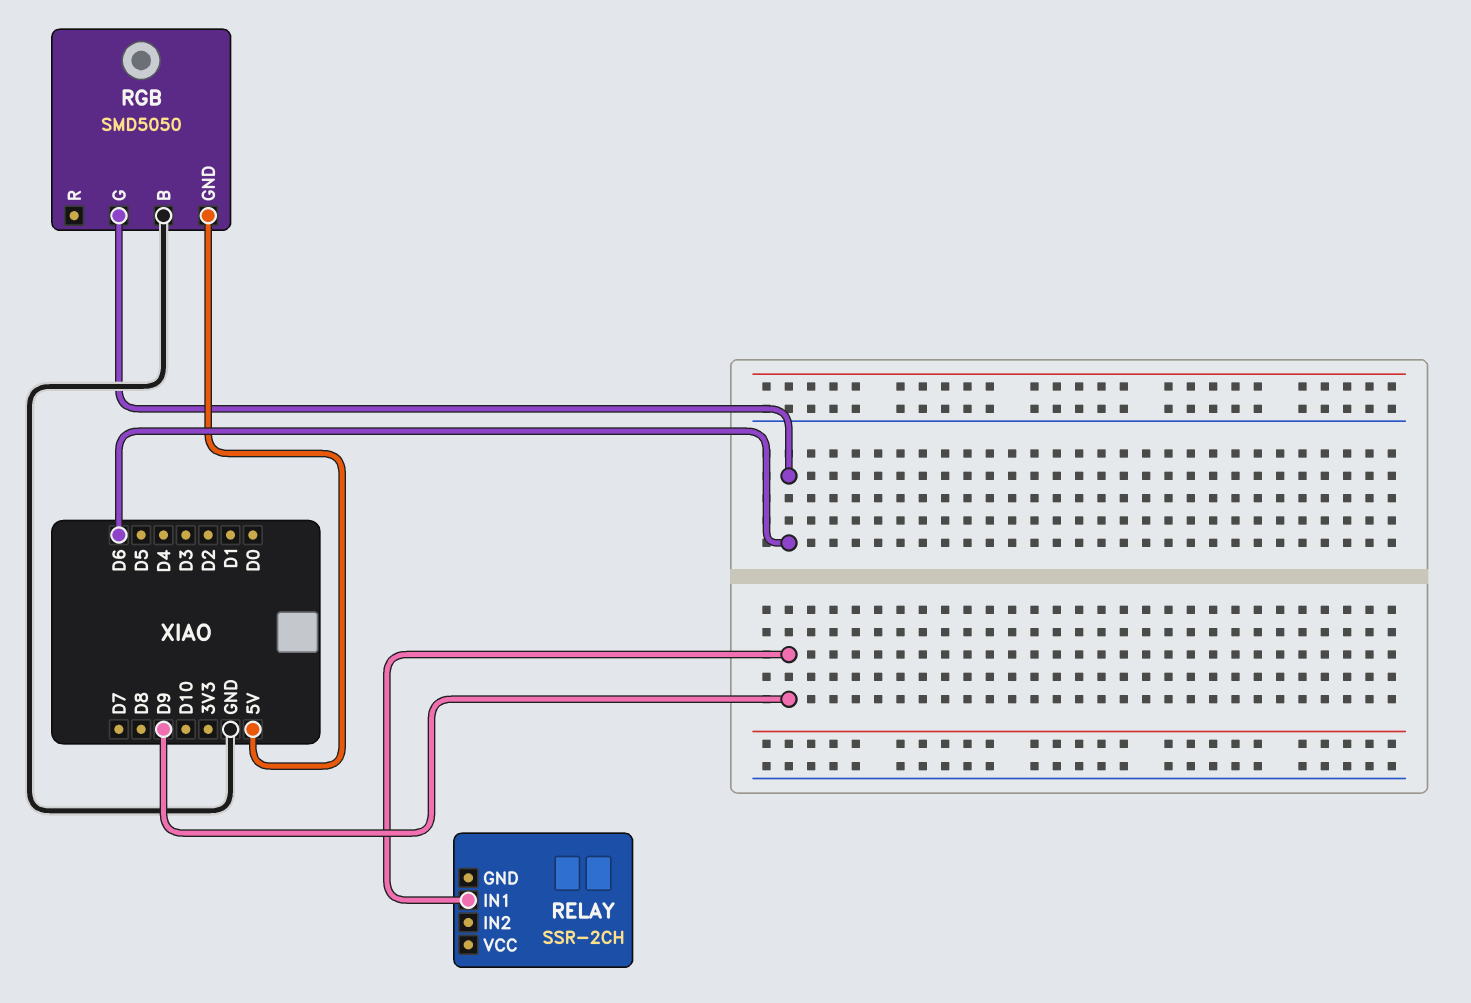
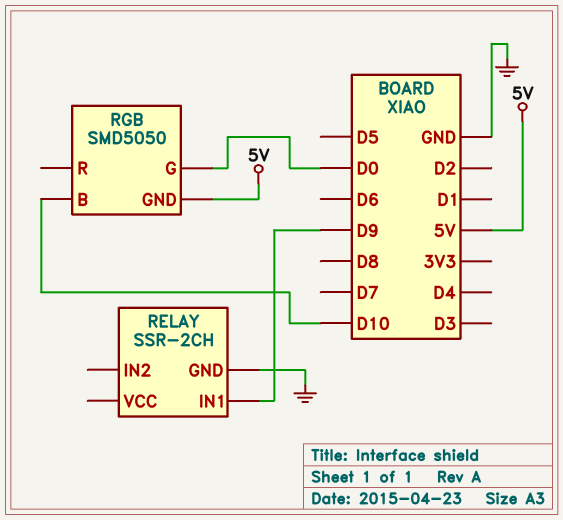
RELAY pin GND: none -> GND
RGB pin B: GND -> D10
RGB pin G: D6 -> D0

